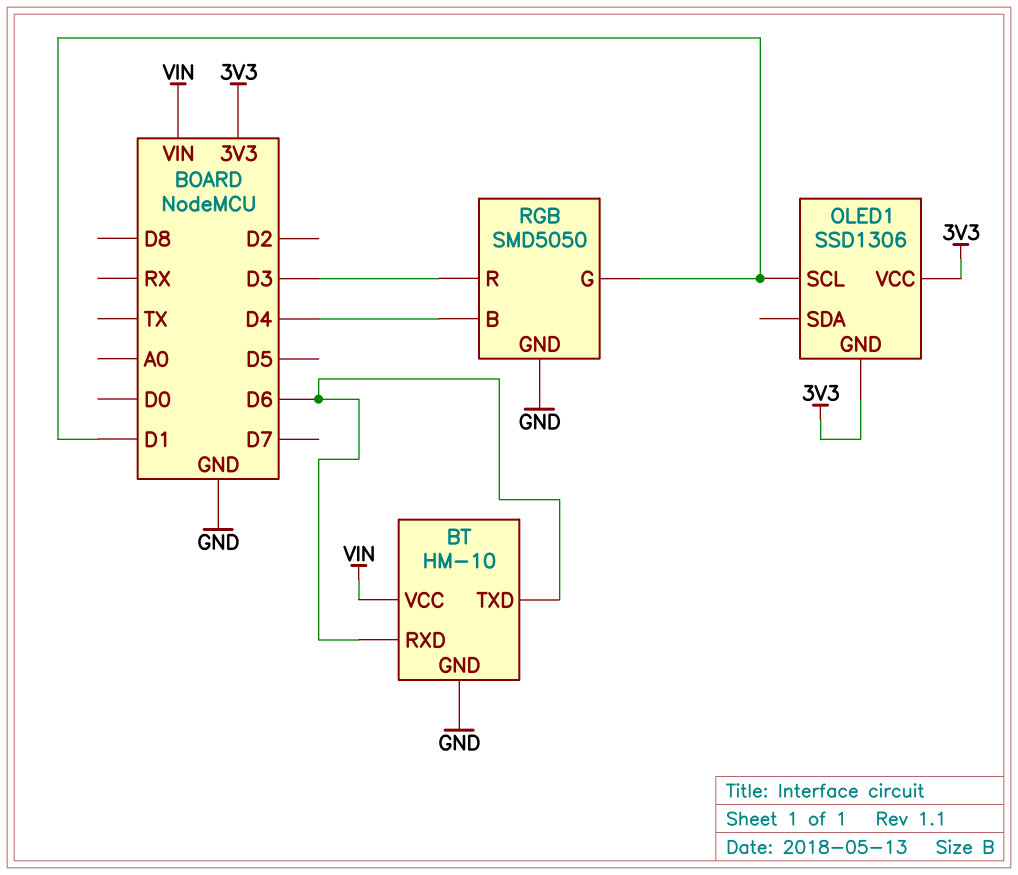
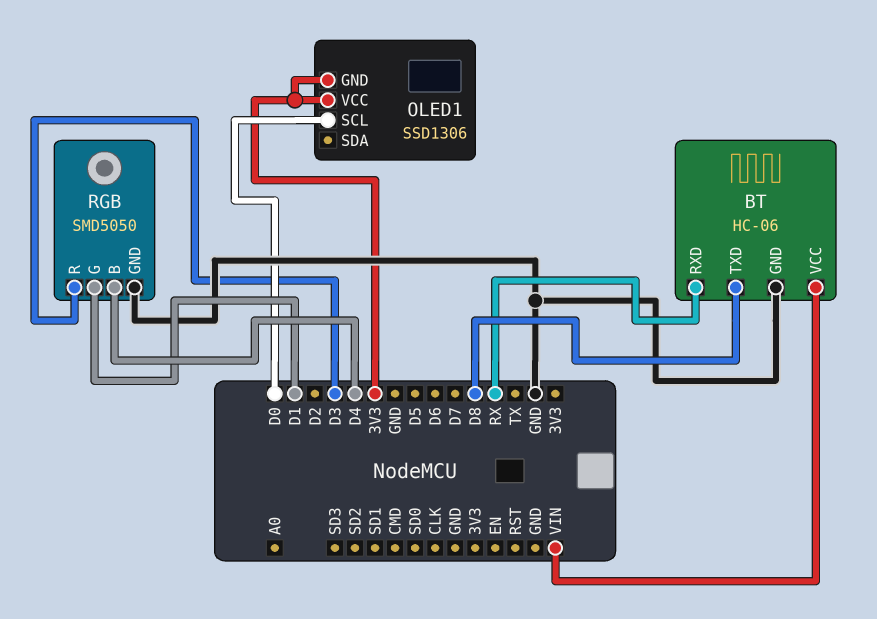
BT: HM-10 -> HC-06
BT pin RXD: D6 -> RX
BT pin TXD: D6 -> D8
OLED1 pin SCL: D1 -> D0

